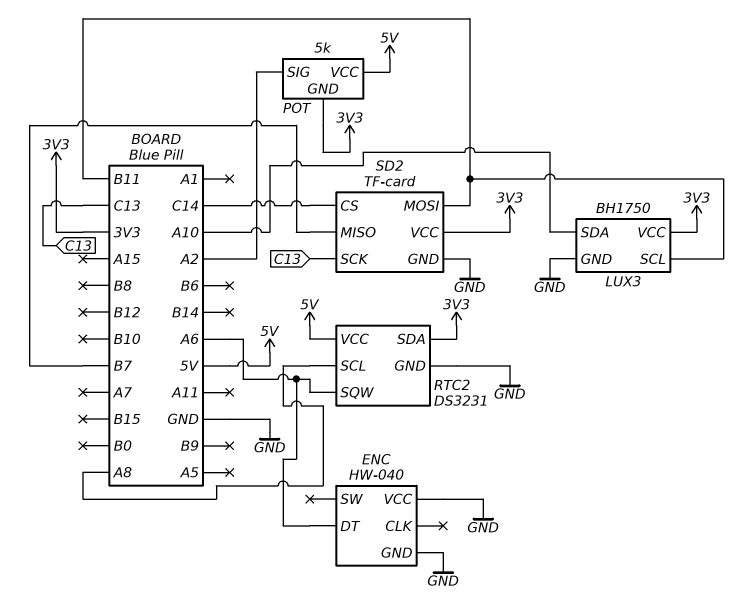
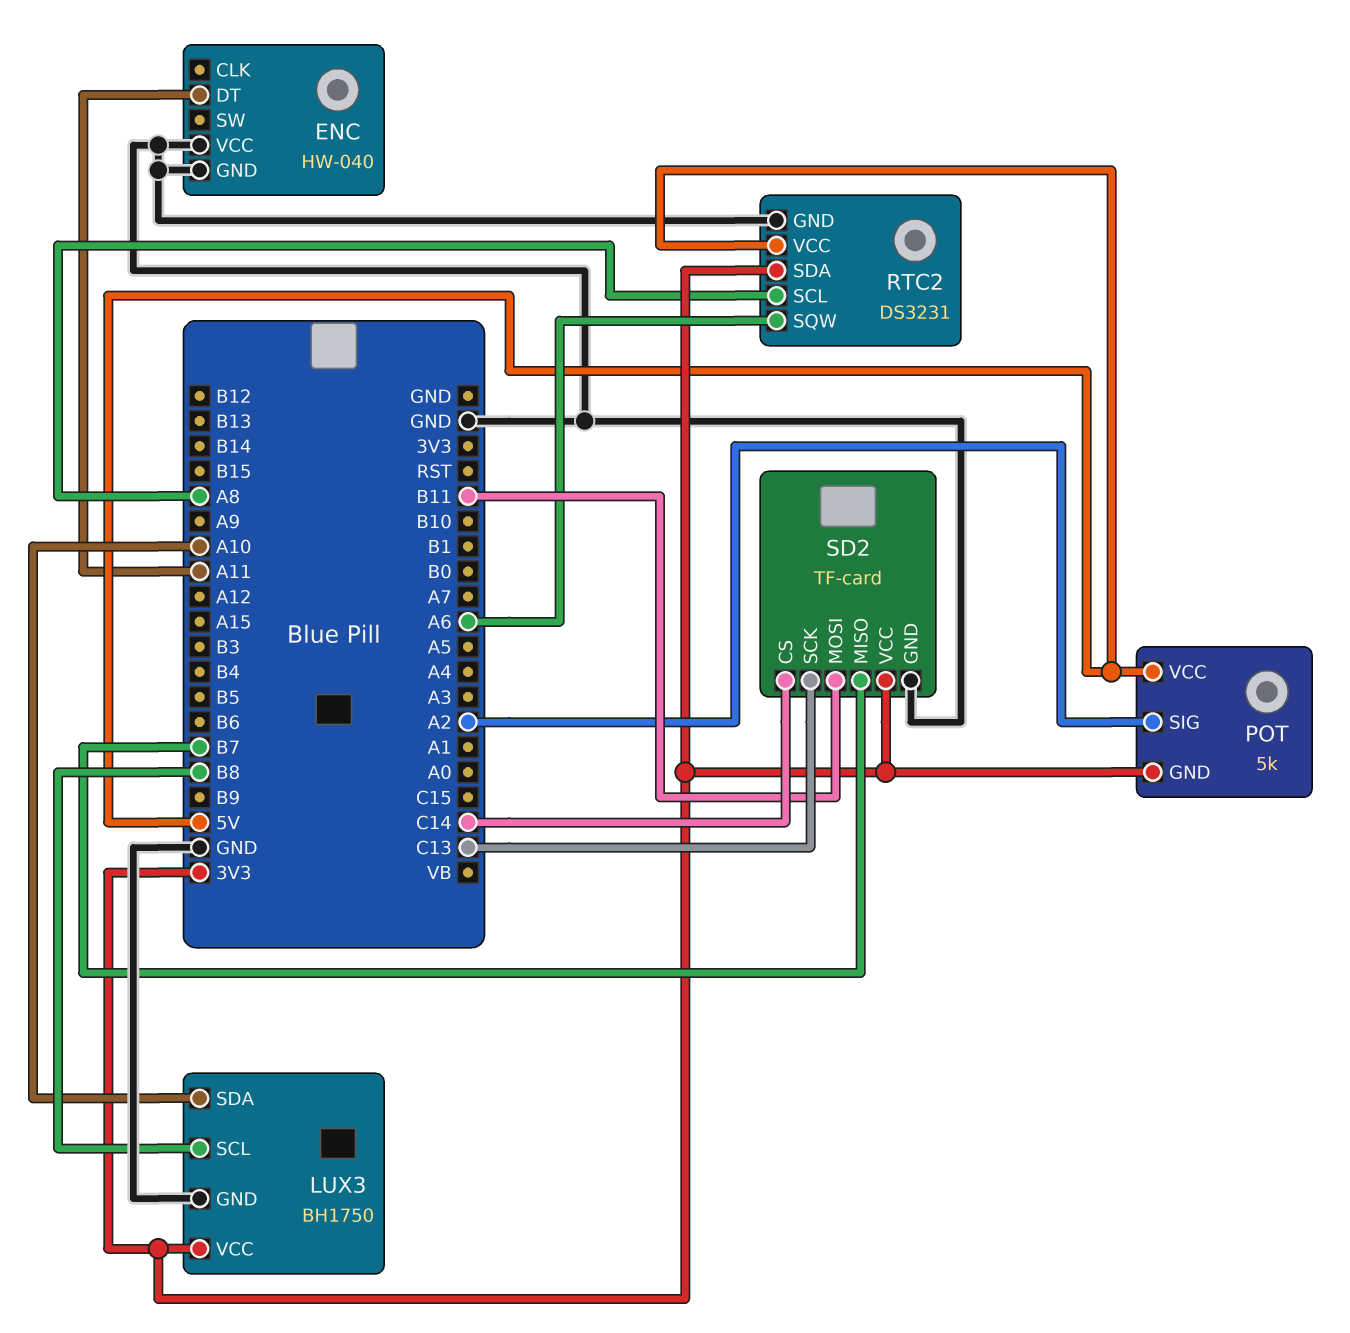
ENC pin DT: A6 -> A11
LUX3 pin SCL: B11 -> B8

